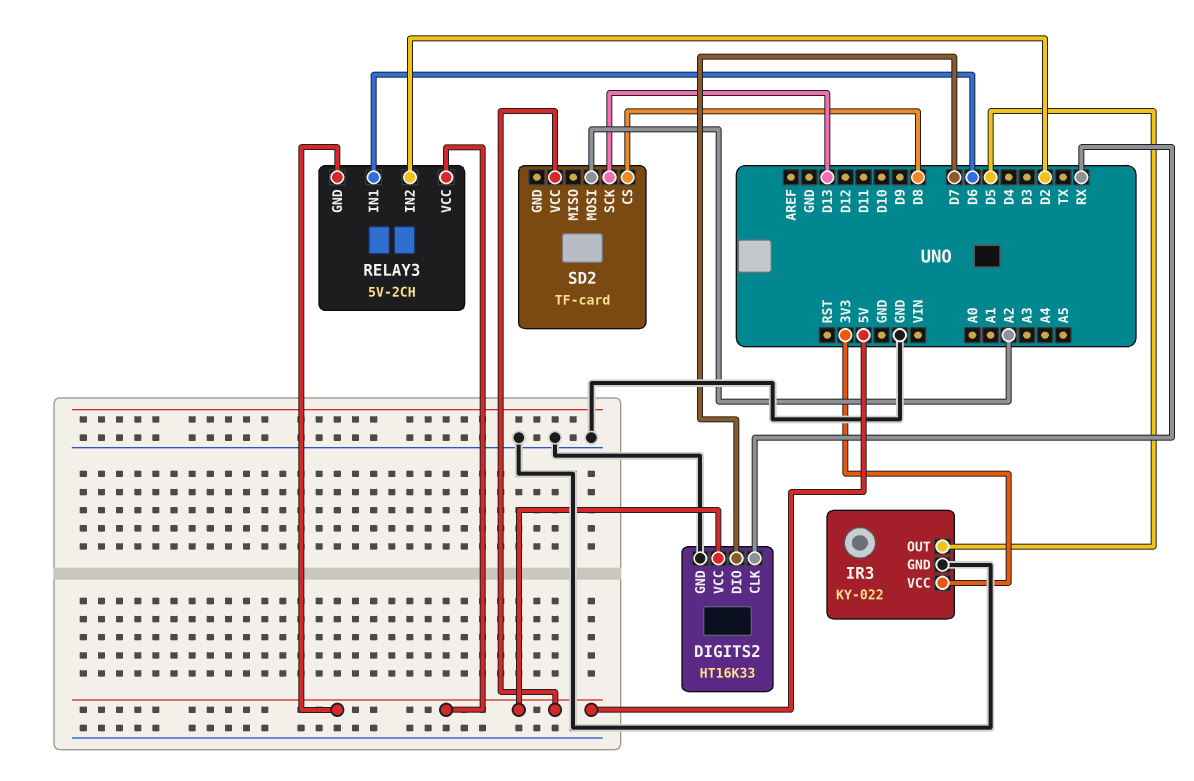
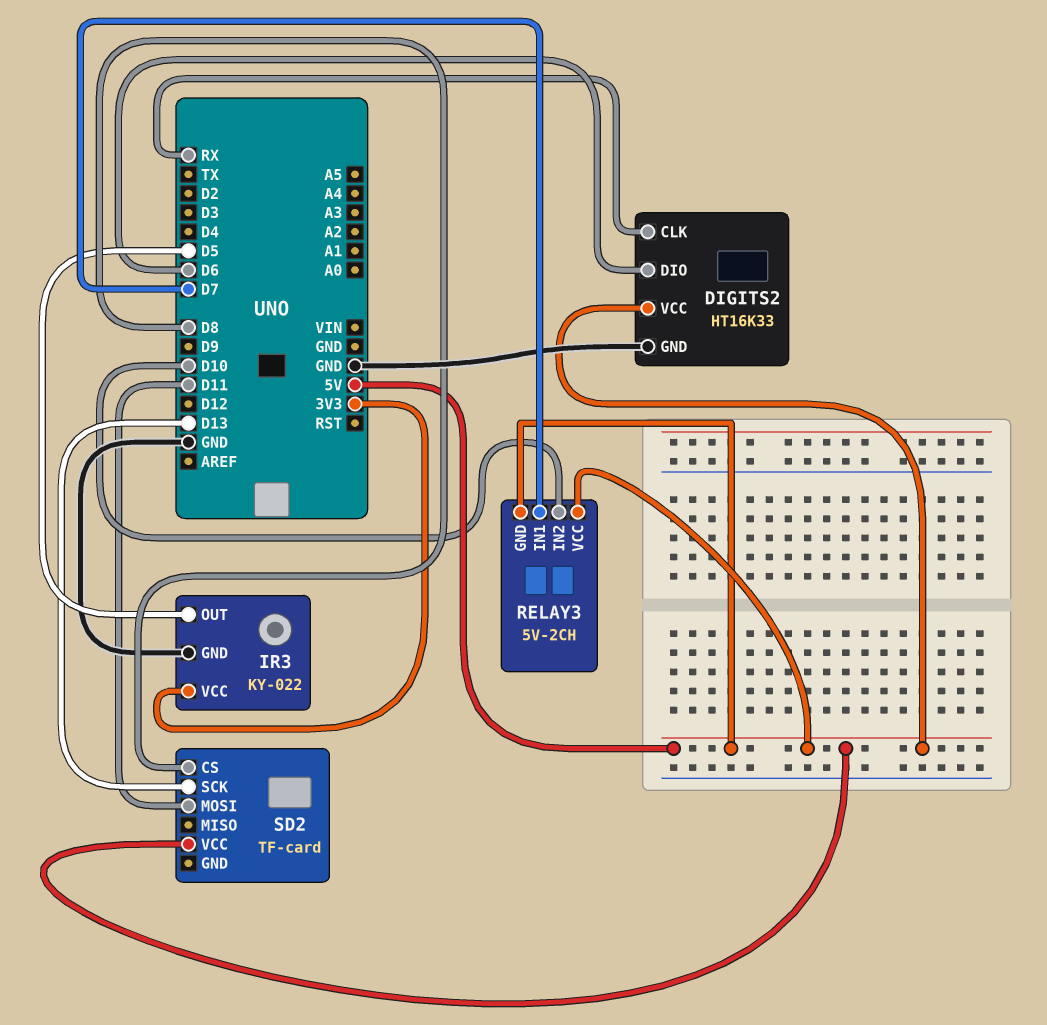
DIGITS2 pin DIO: D7 -> D6
RELAY3 pin IN1: D6 -> D7
RELAY3 pin IN2: D2 -> D10
SD2 pin MOSI: A2 -> D11

